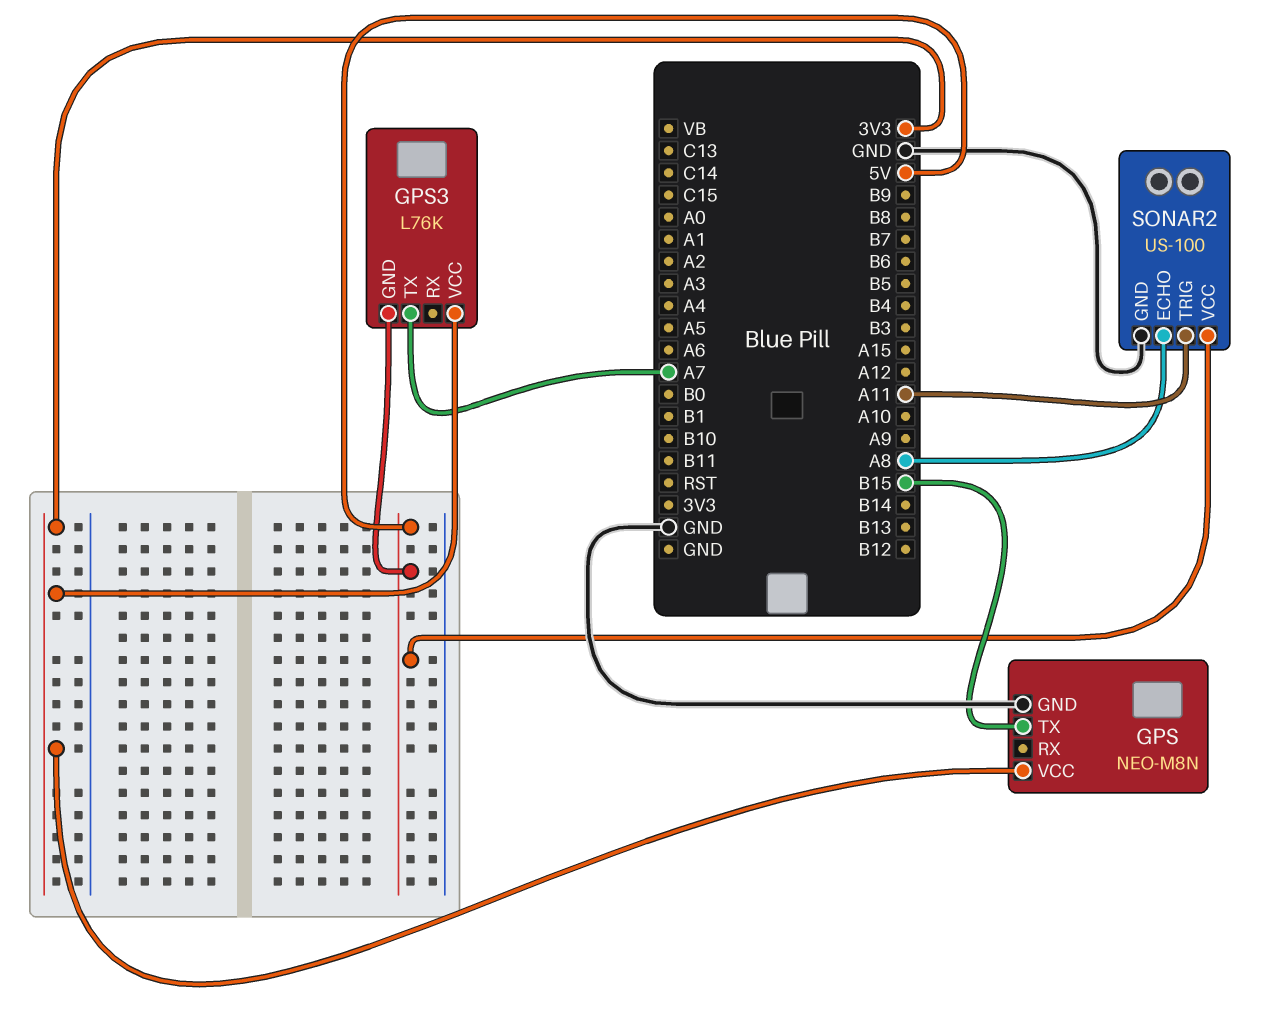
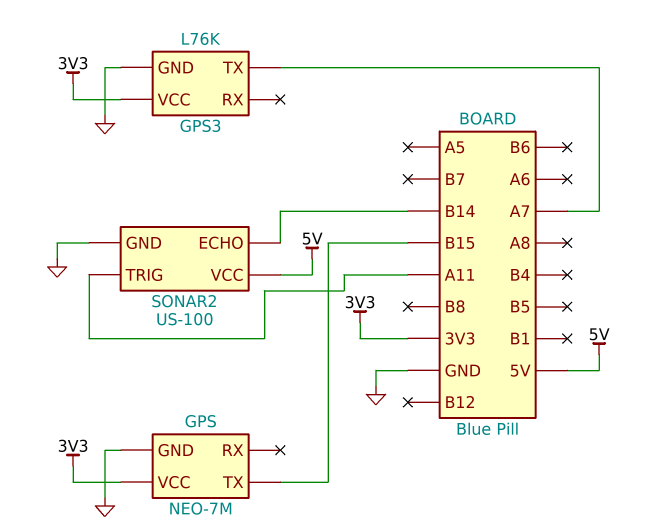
GPS: NEO-M8N -> NEO-7M
GPS3 pin GND: 5V -> GND
SONAR2 pin ECHO: A8 -> B14

